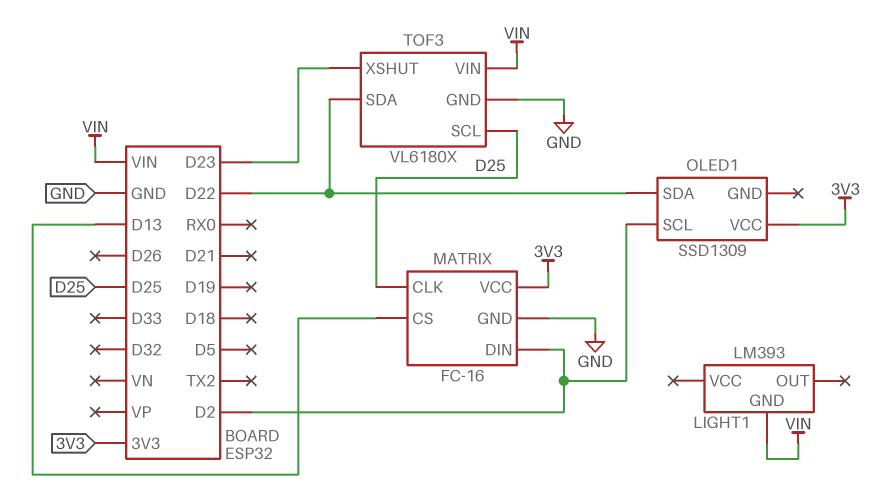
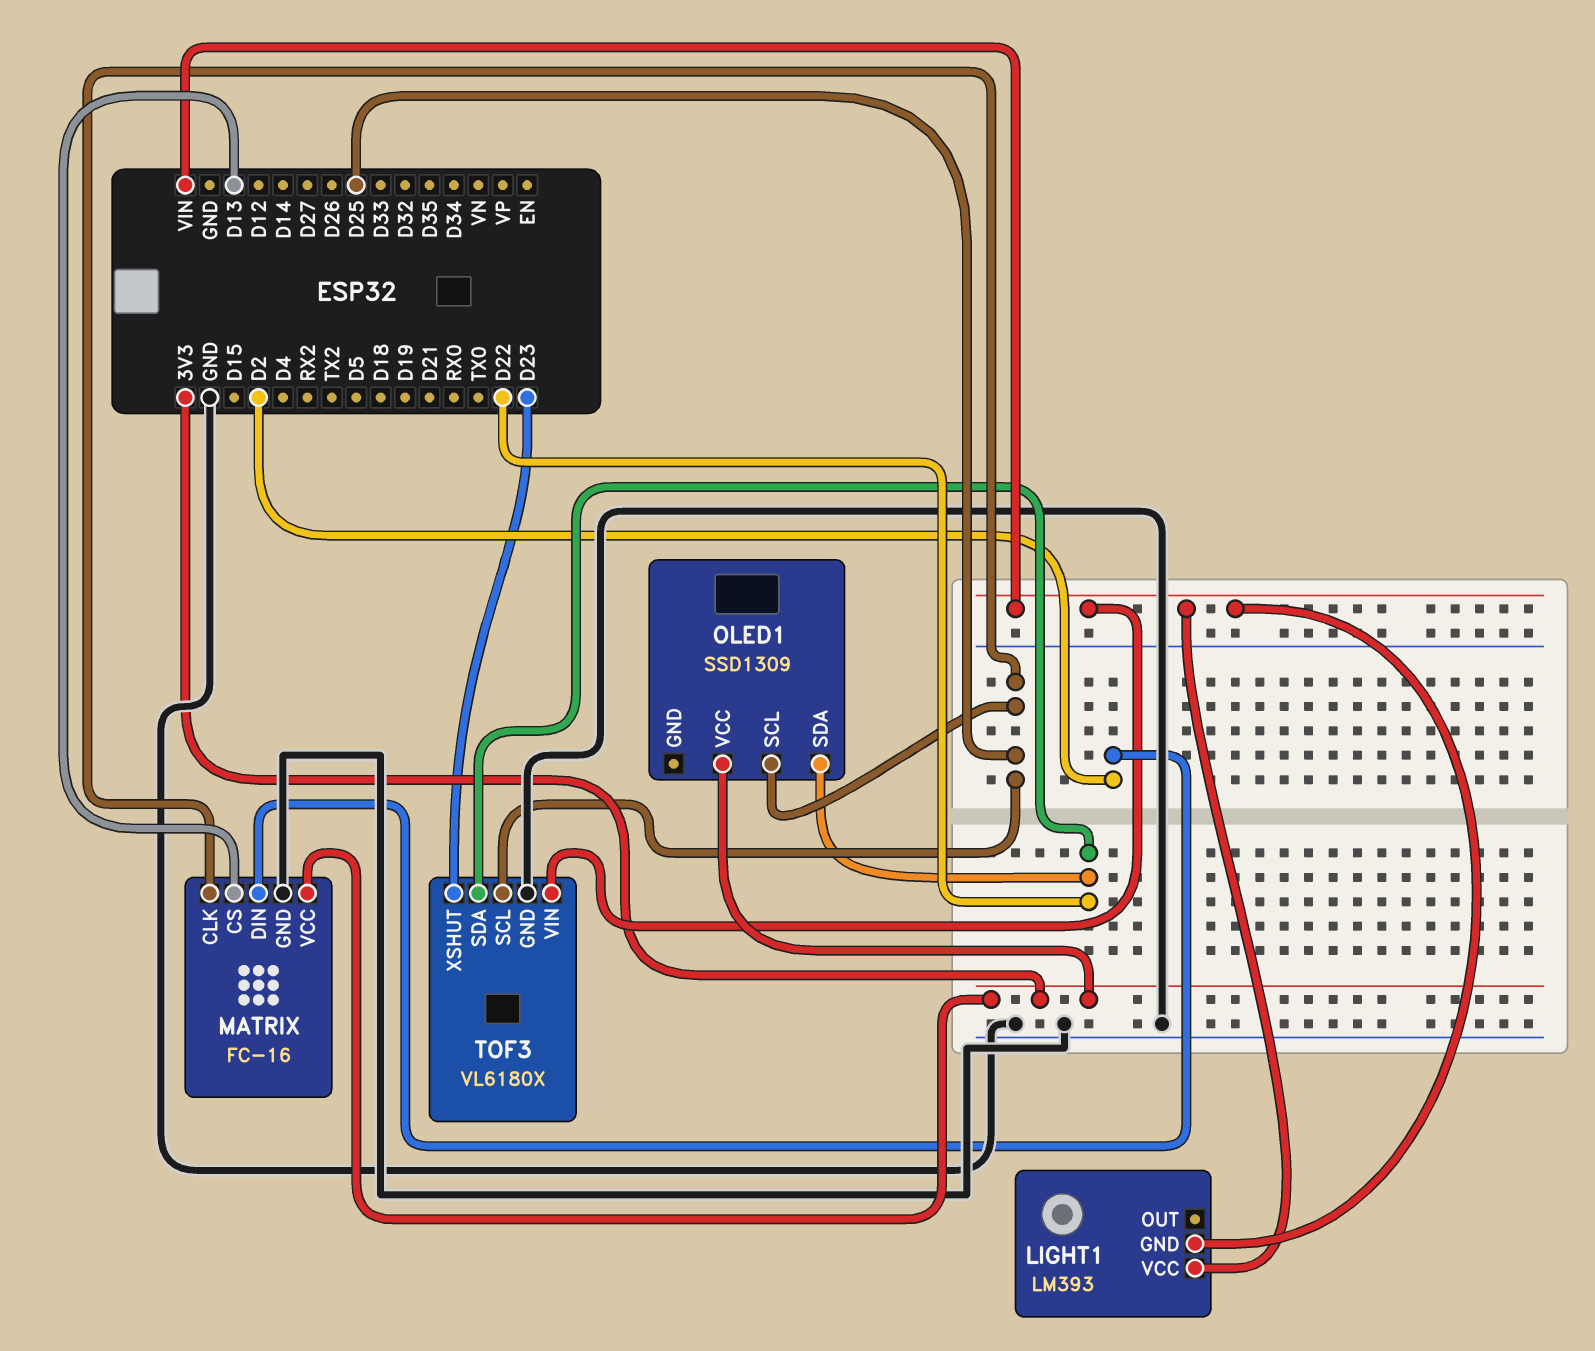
LIGHT1 pin VCC: none -> VIN
OLED1 pin SCL: D2 -> D25

